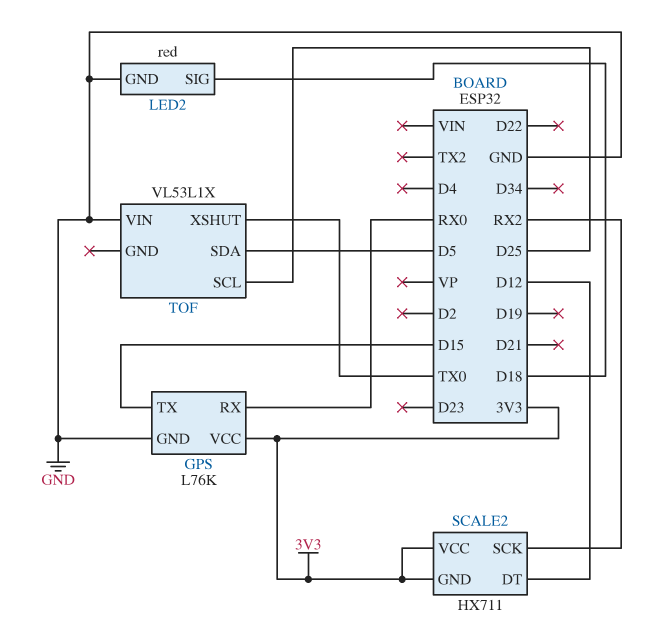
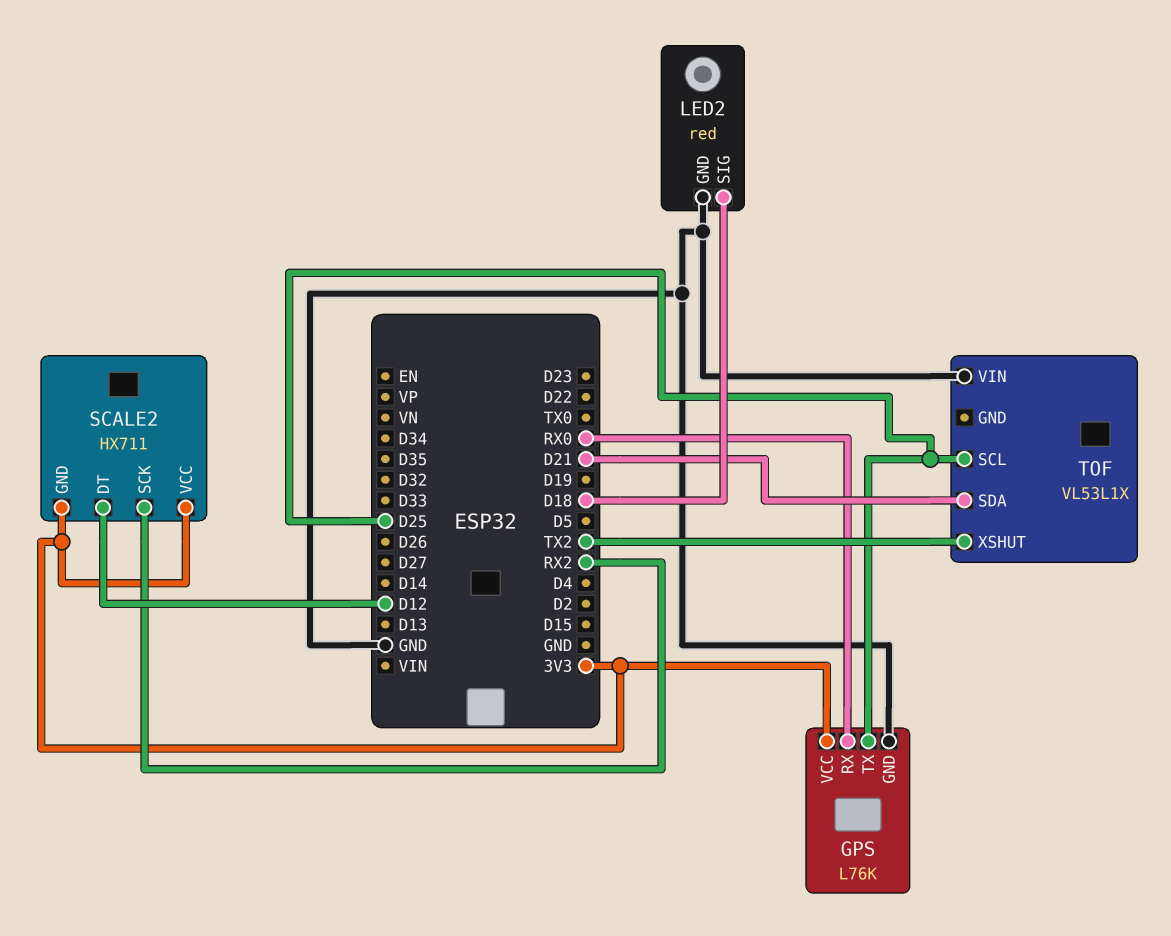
GPS pin TX: D15 -> D25
TOF pin SDA: D5 -> D21
TOF pin XSHUT: TX0 -> TX2

